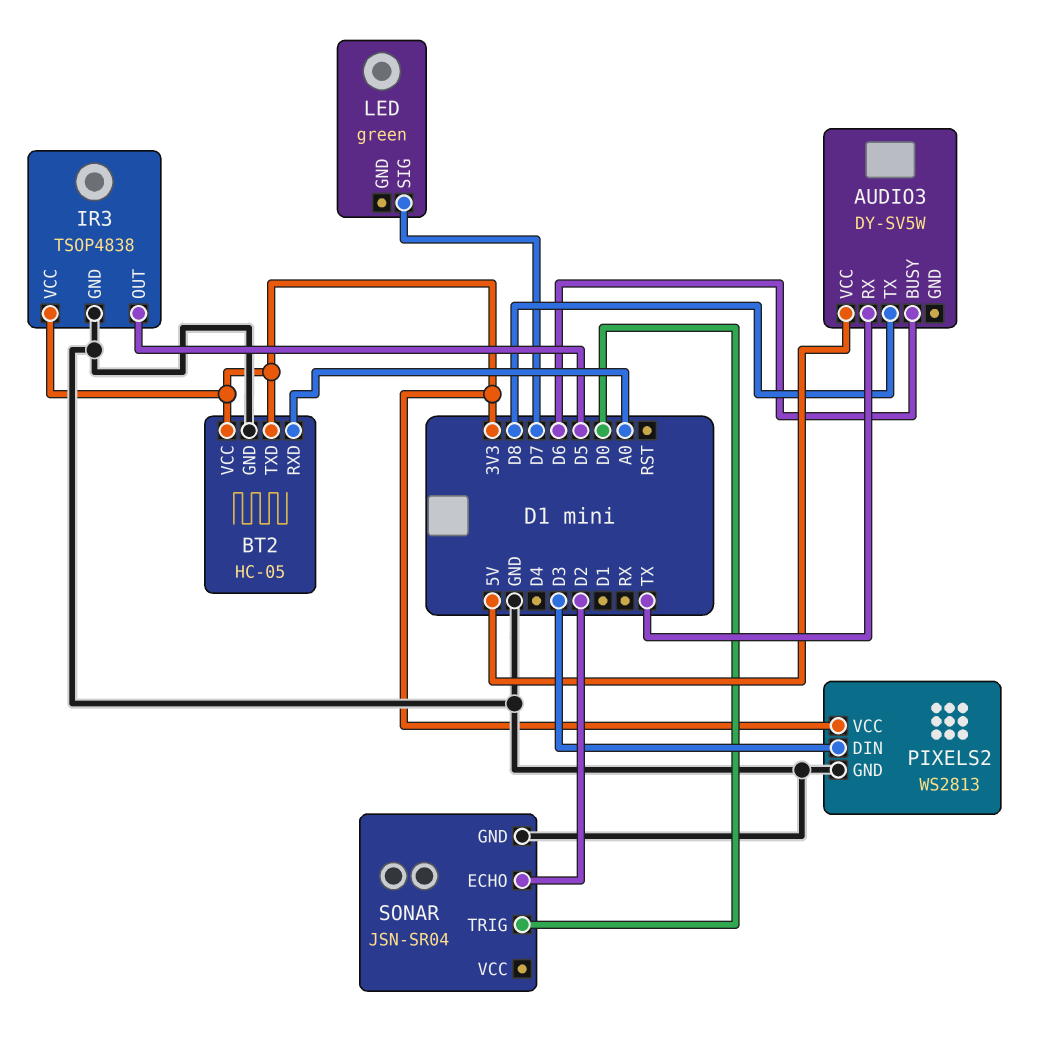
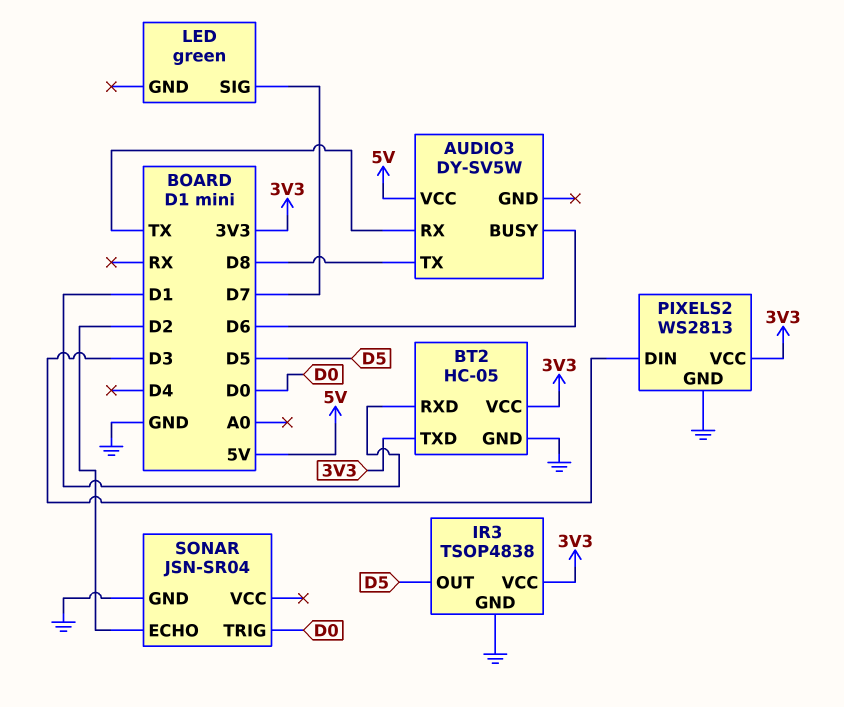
BT2 pin RXD: A0 -> D1

